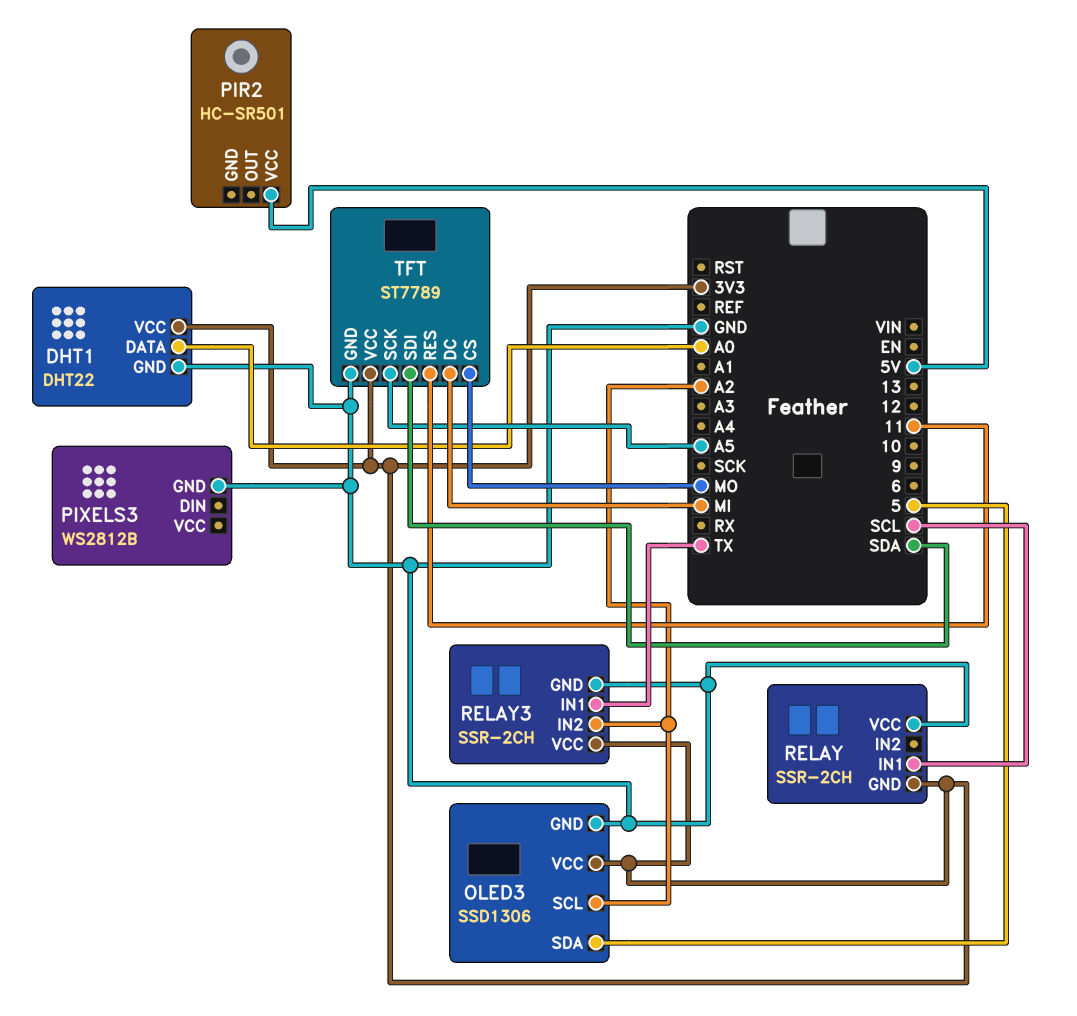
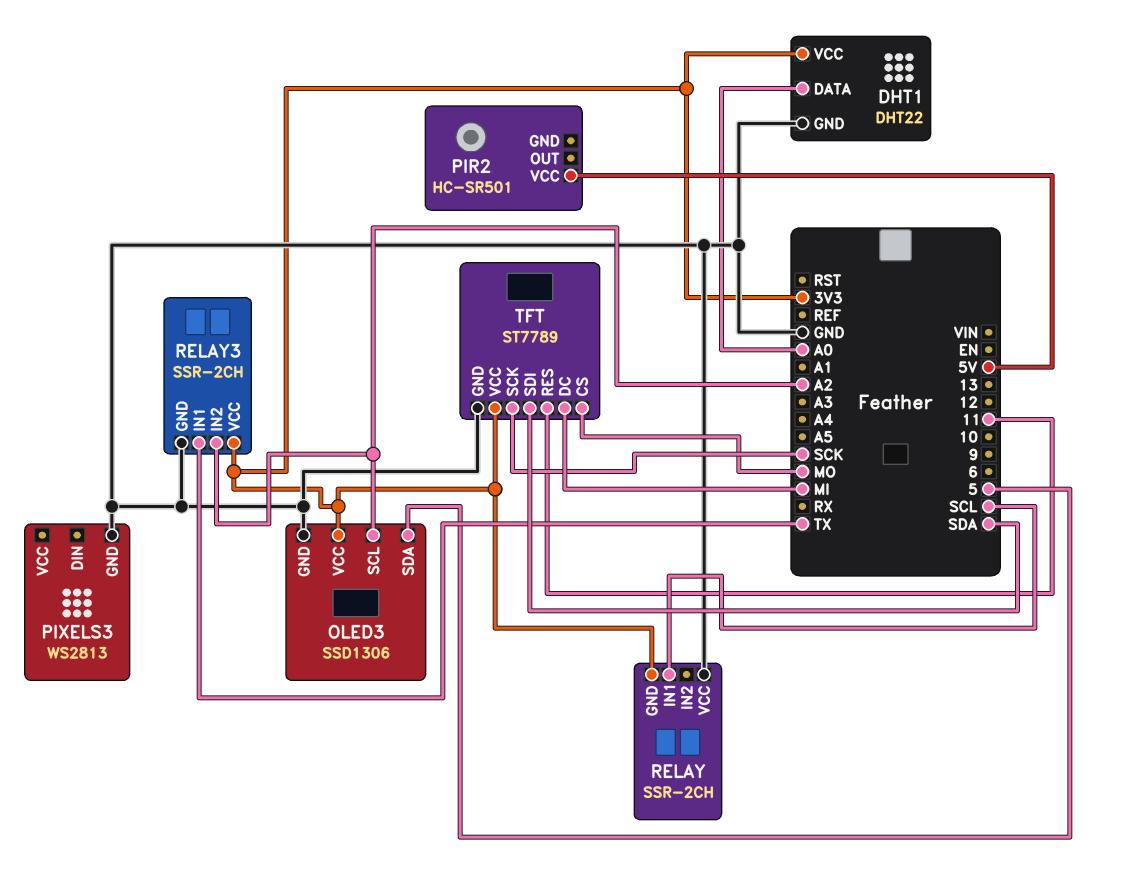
PIXELS3: WS2812B -> WS2813
TFT pin SCK: A5 -> SCK

